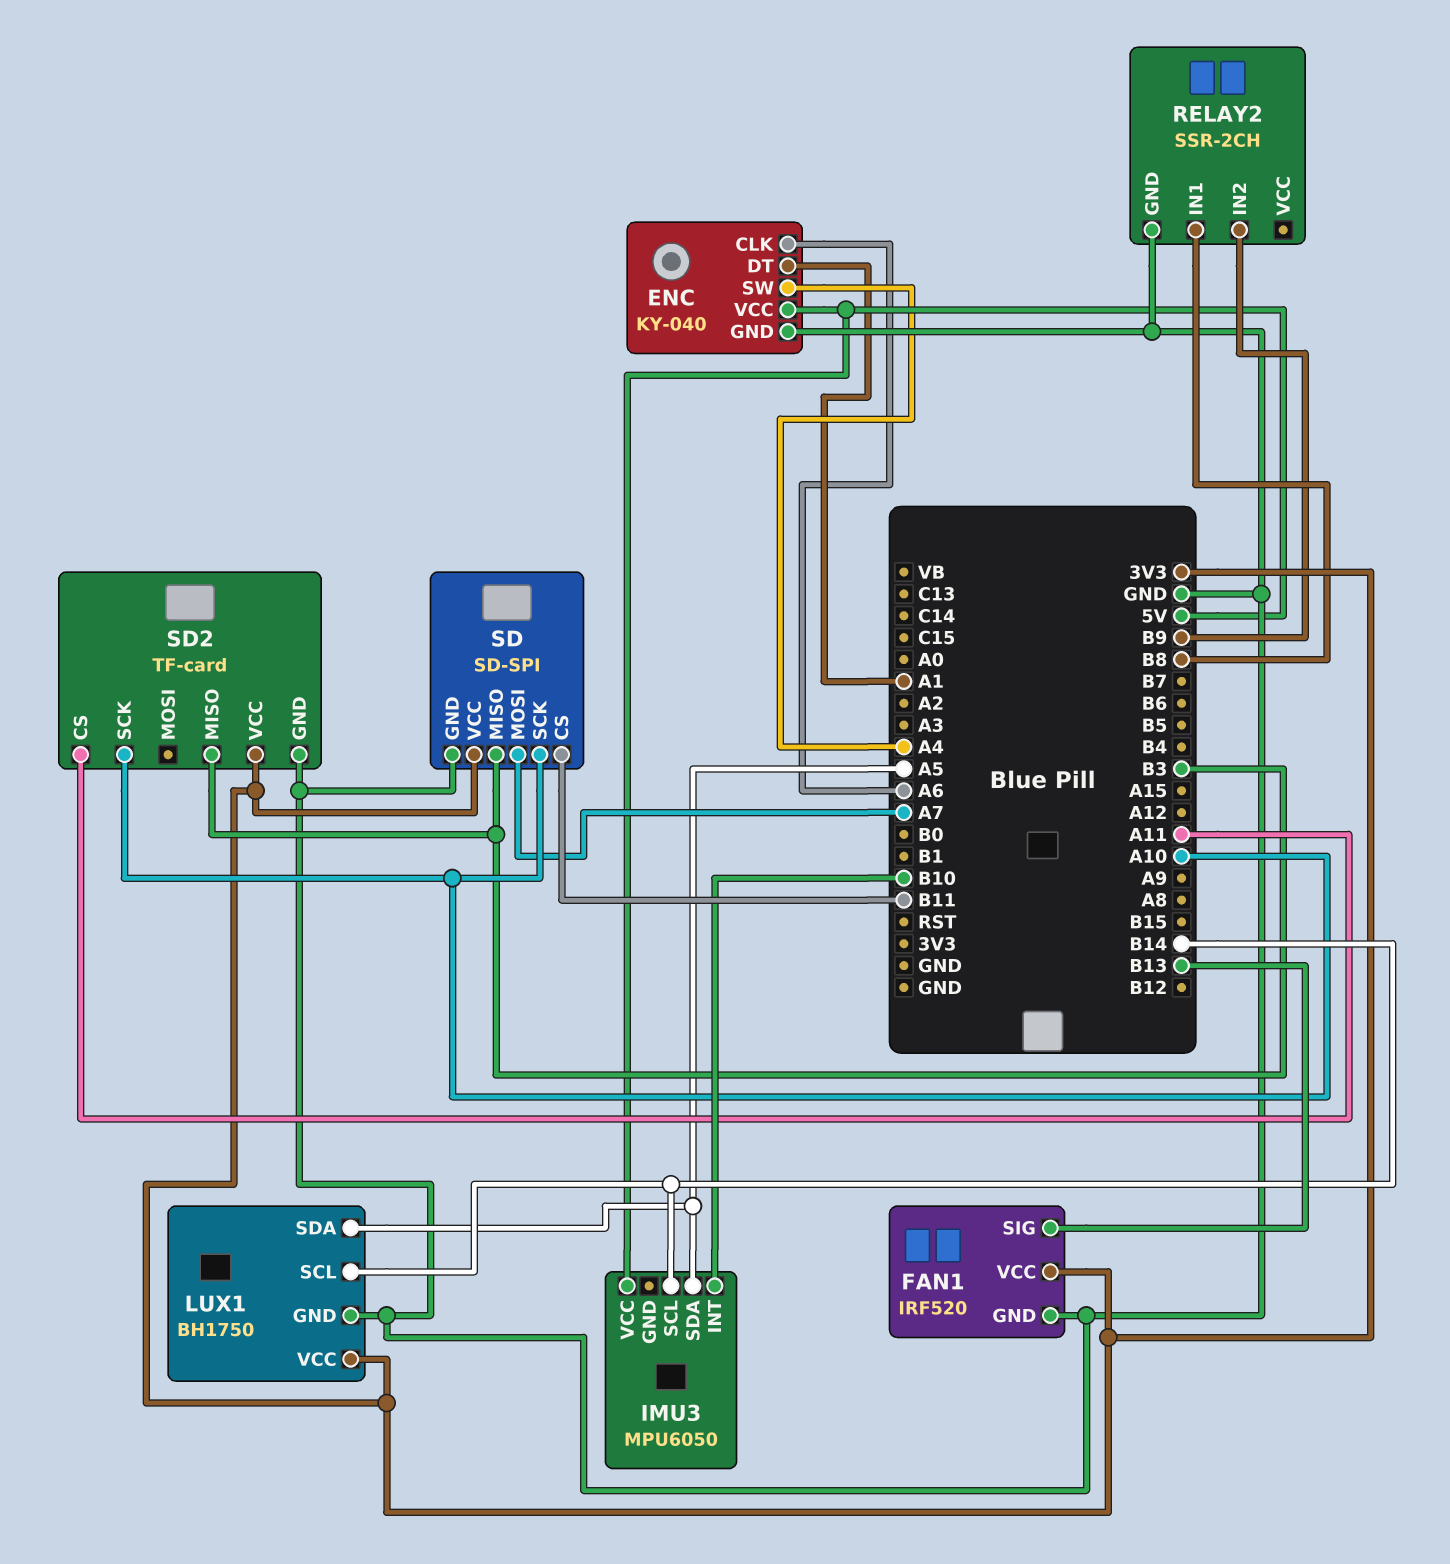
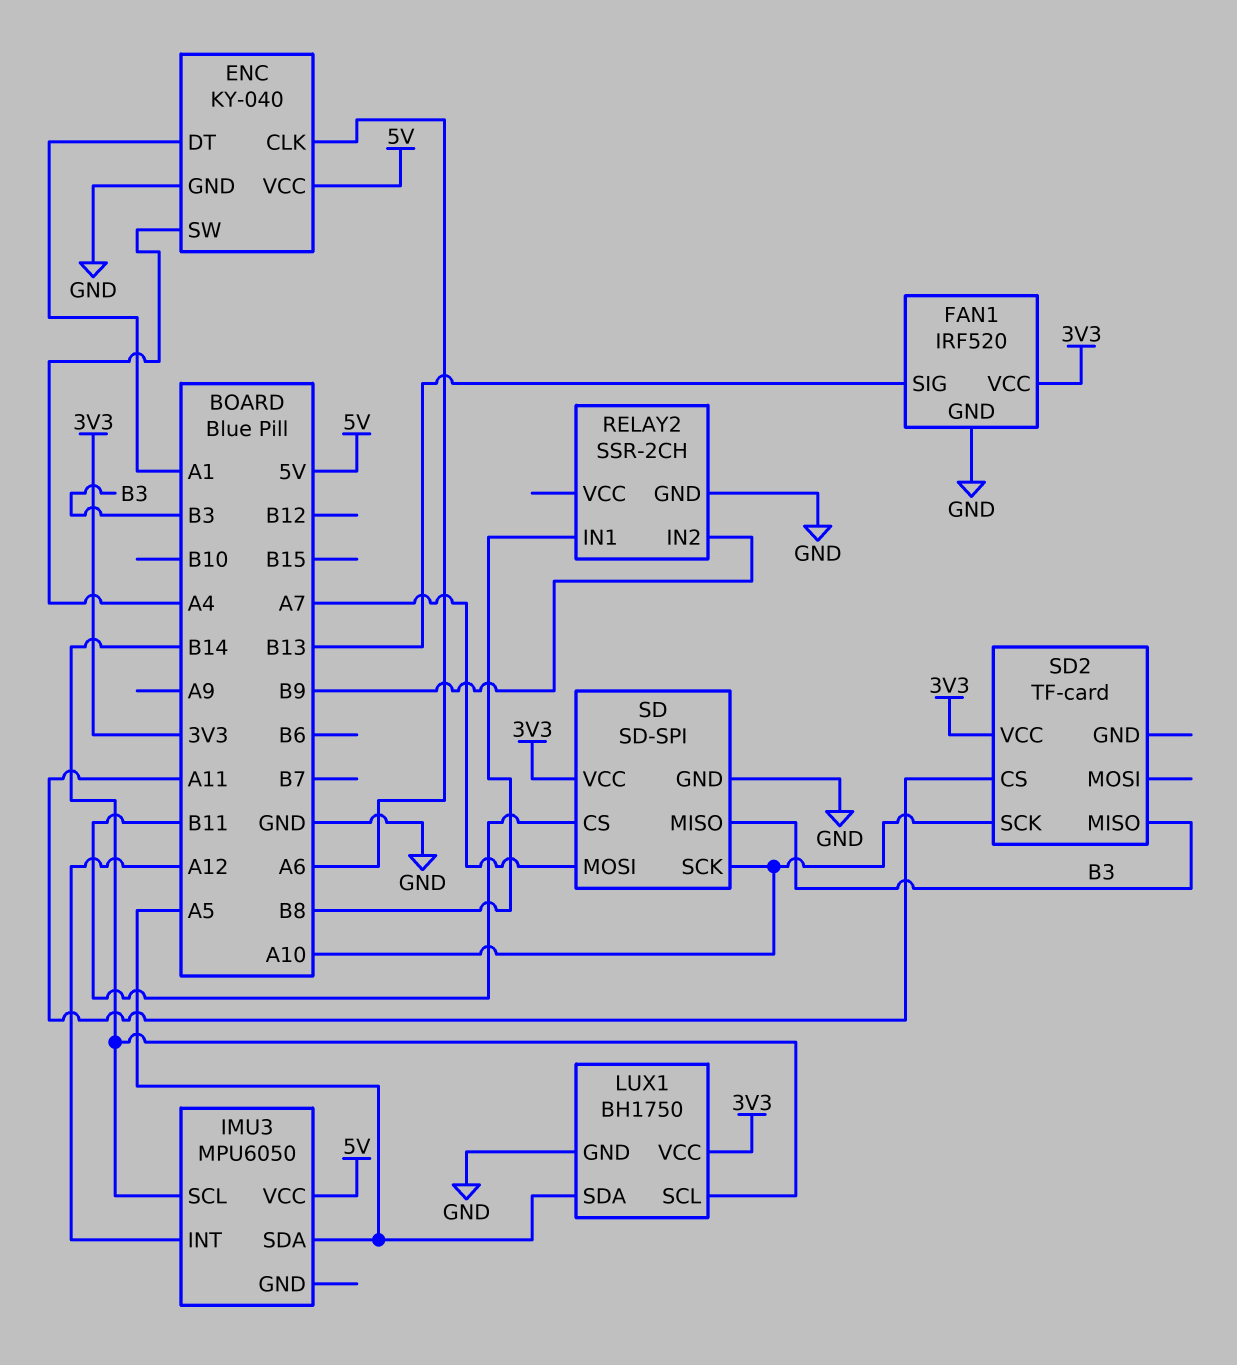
IMU3 pin INT: B10 -> A12
SD2 pin GND: GND -> none

